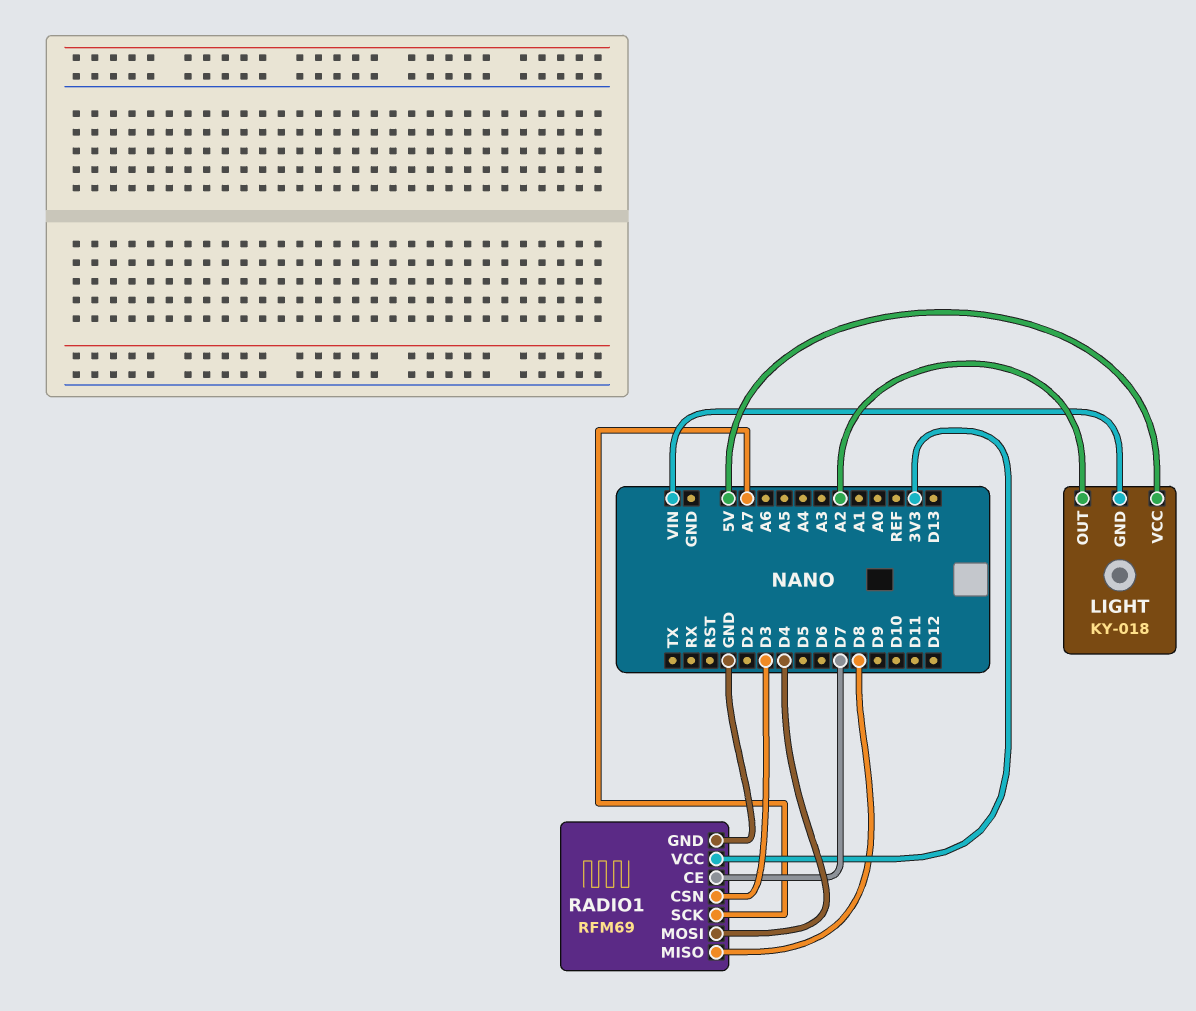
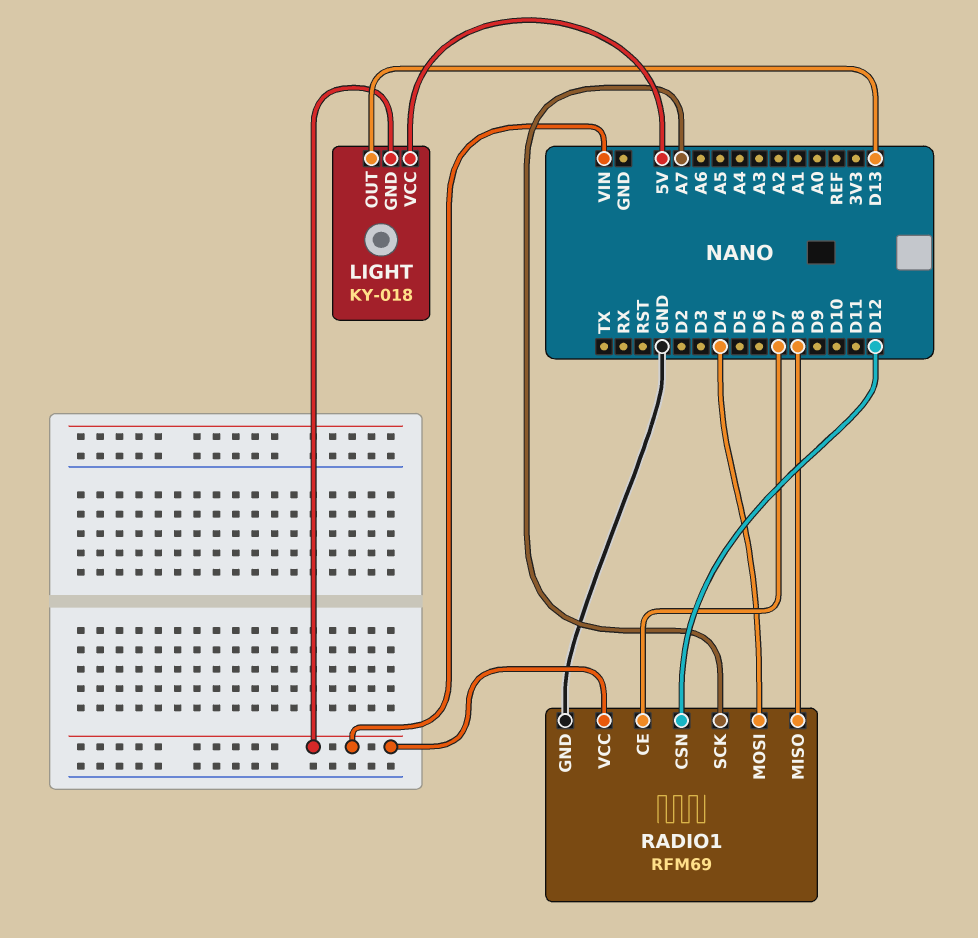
LIGHT pin OUT: A2 -> D13
RADIO1 pin CSN: D3 -> D12
RADIO1 pin VCC: 3V3 -> VIN

